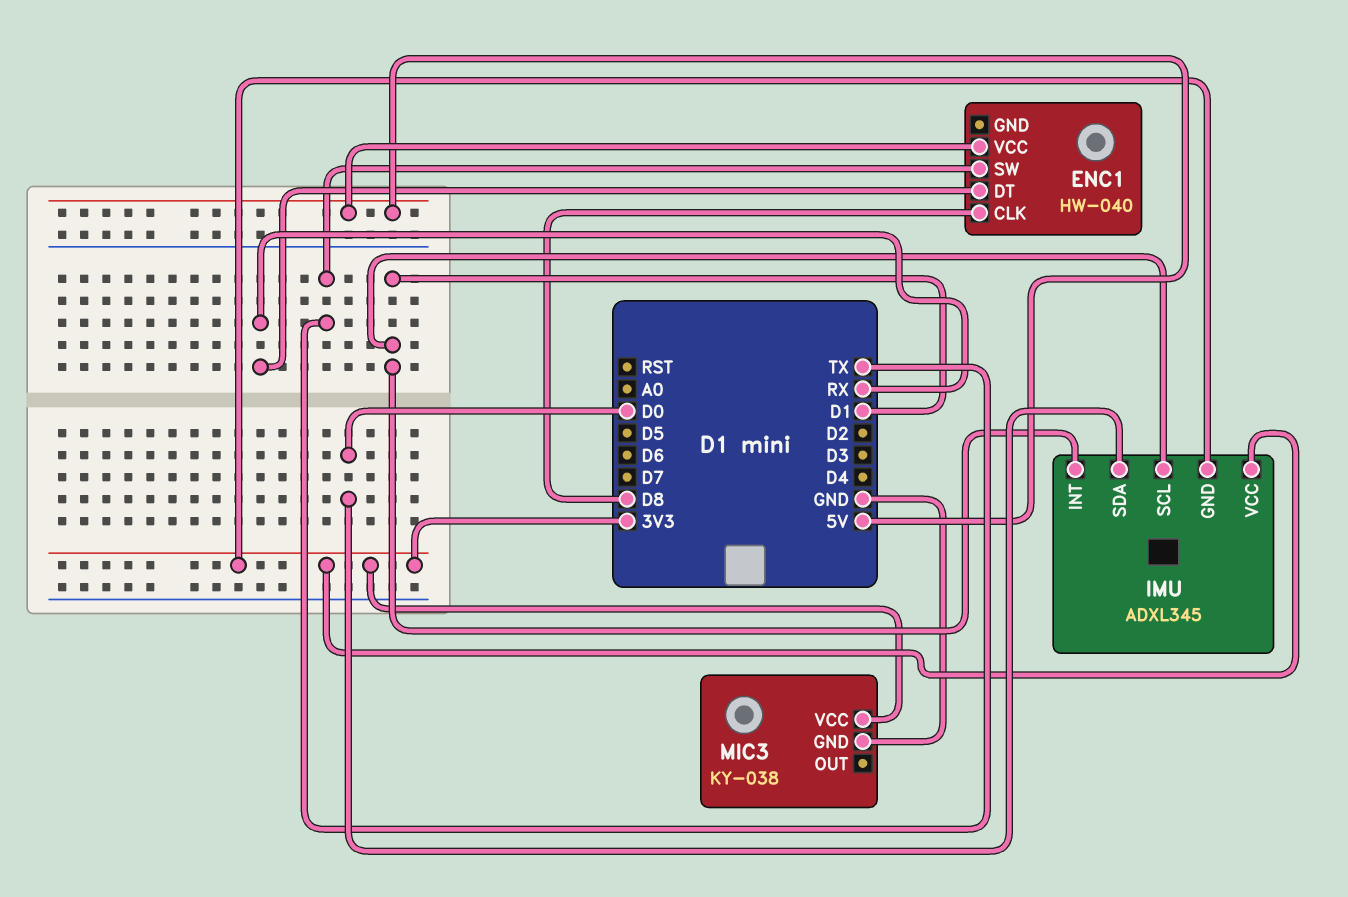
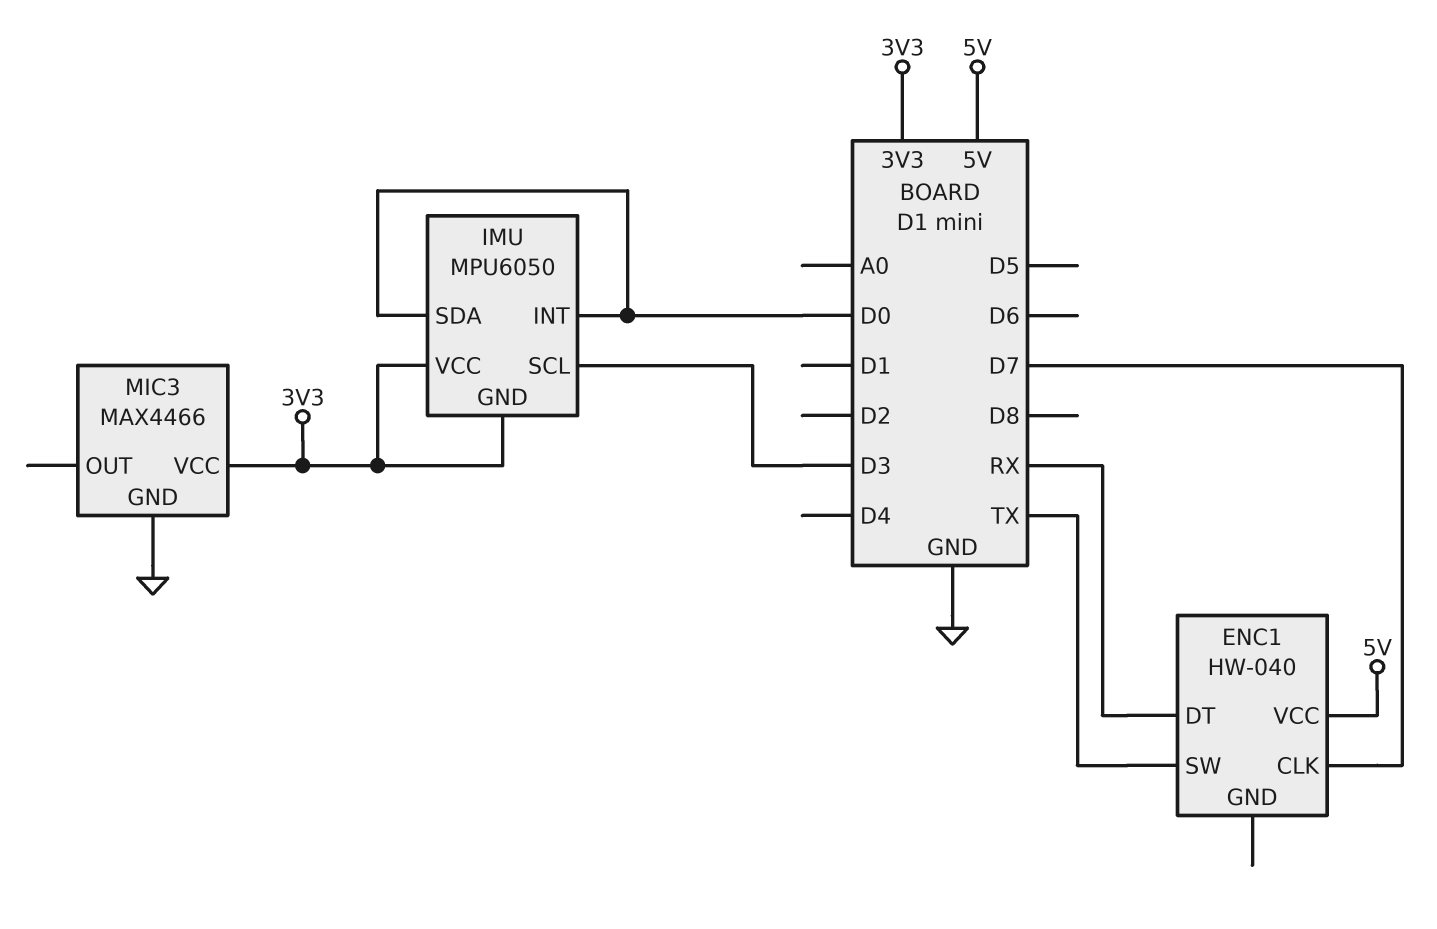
ENC1 pin CLK: D8 -> D7
IMU: ADXL345 -> MPU6050
IMU pin INT: D1 -> D0
IMU pin SCL: D1 -> D3
MIC3: KY-038 -> MAX4466

